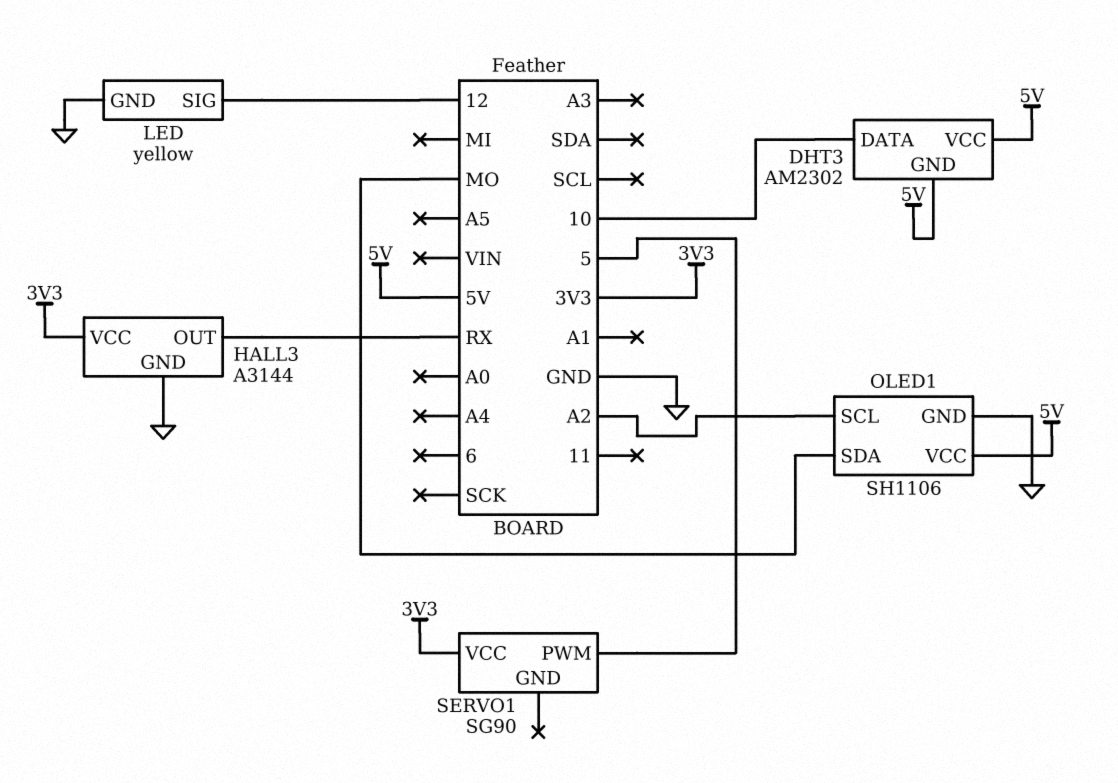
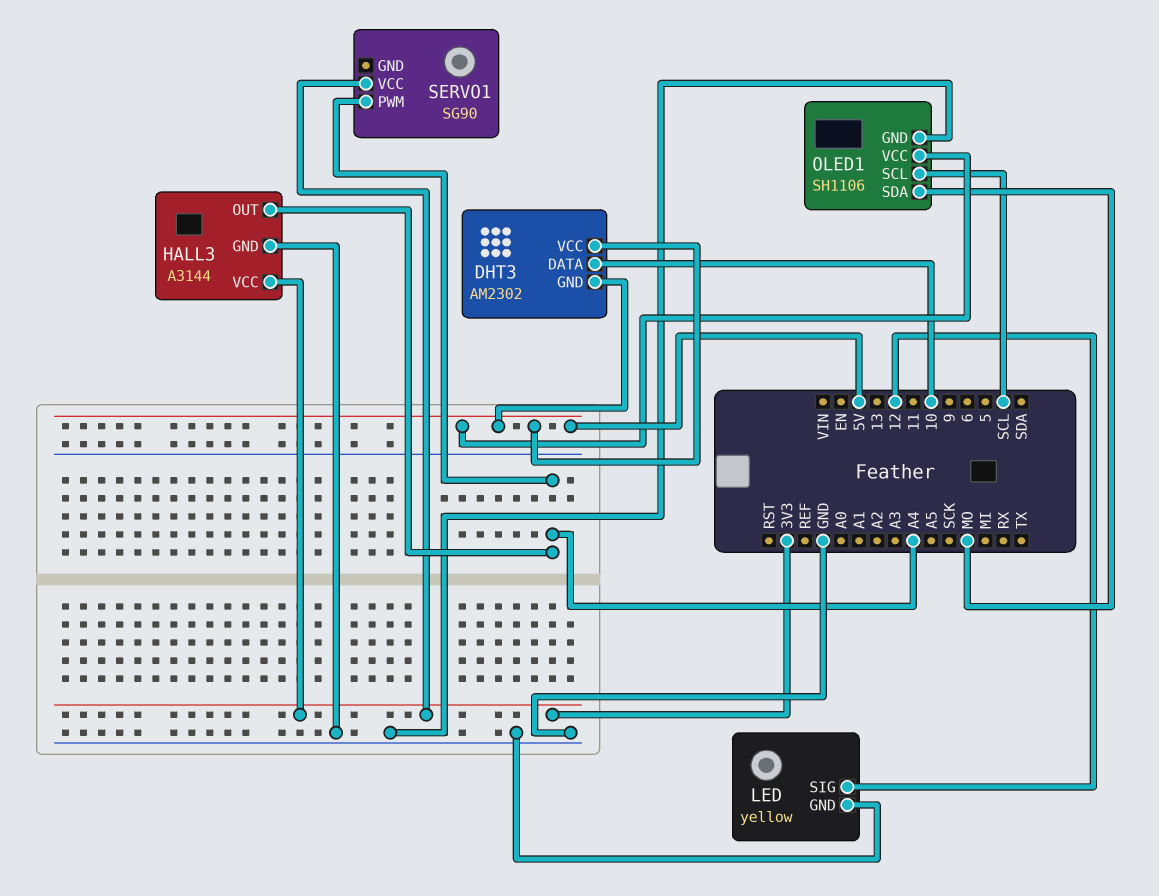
HALL3 pin OUT: RX -> A4
OLED1 pin SCL: A2 -> SCL
SERVO1 pin PWM: 5 -> A4

